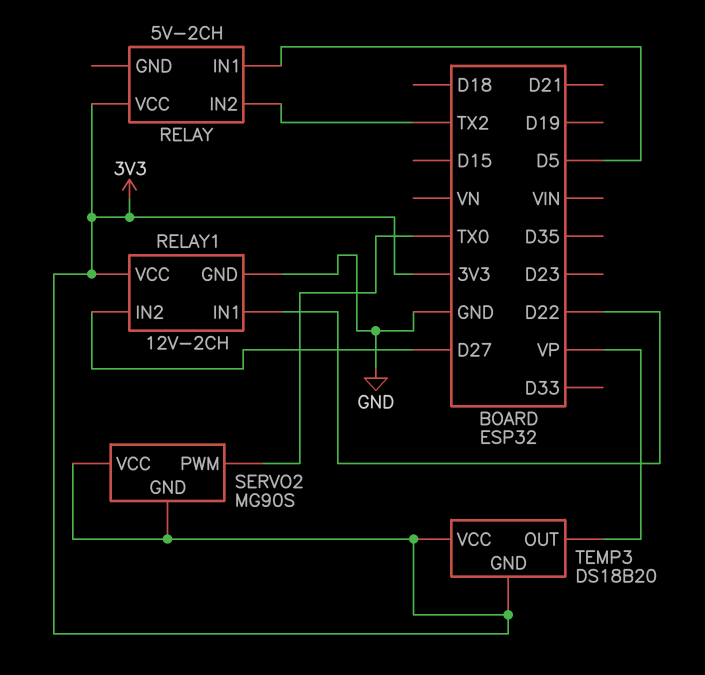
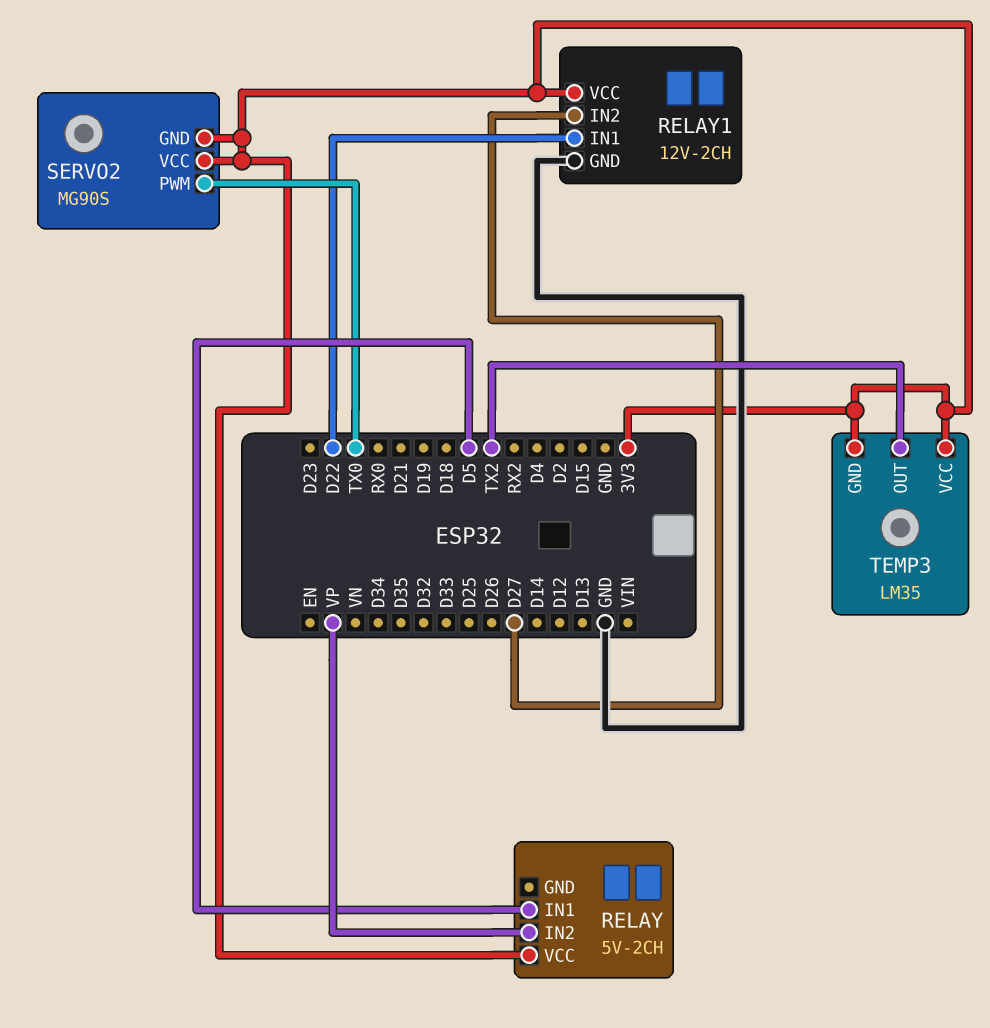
RELAY pin IN2: TX2 -> VP
TEMP3: DS18B20 -> LM35
TEMP3 pin OUT: VP -> TX2

